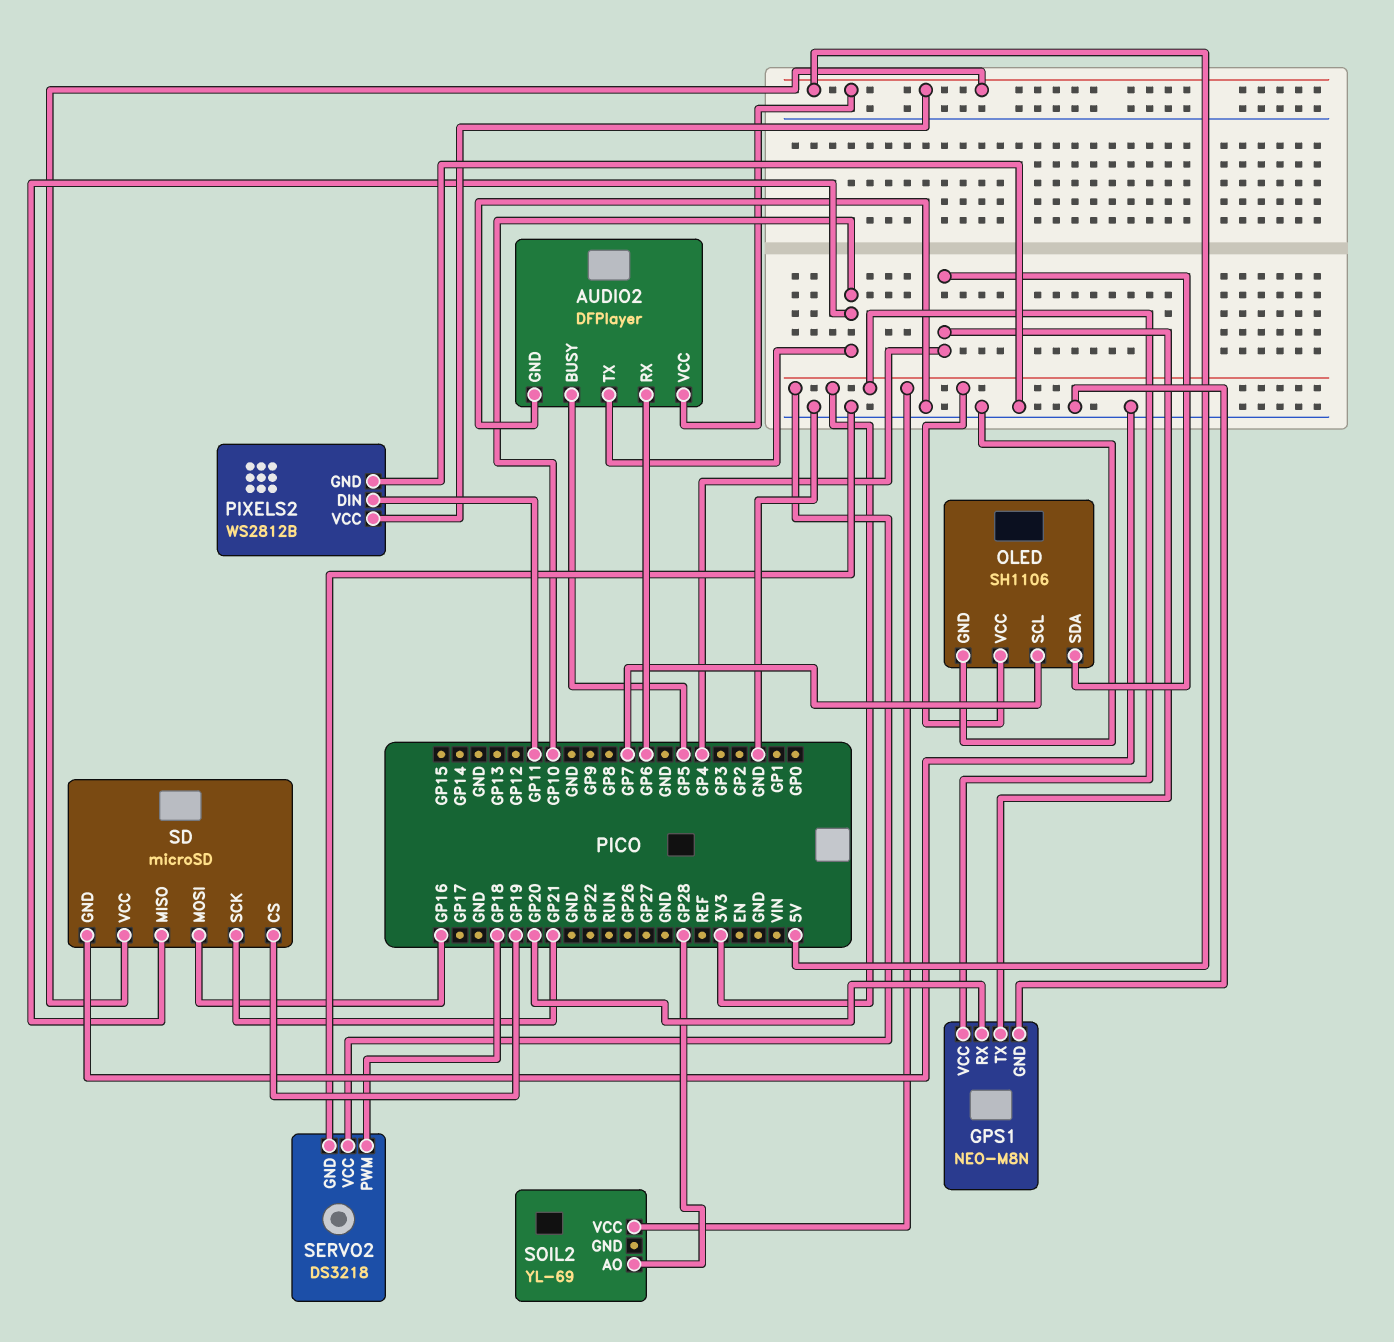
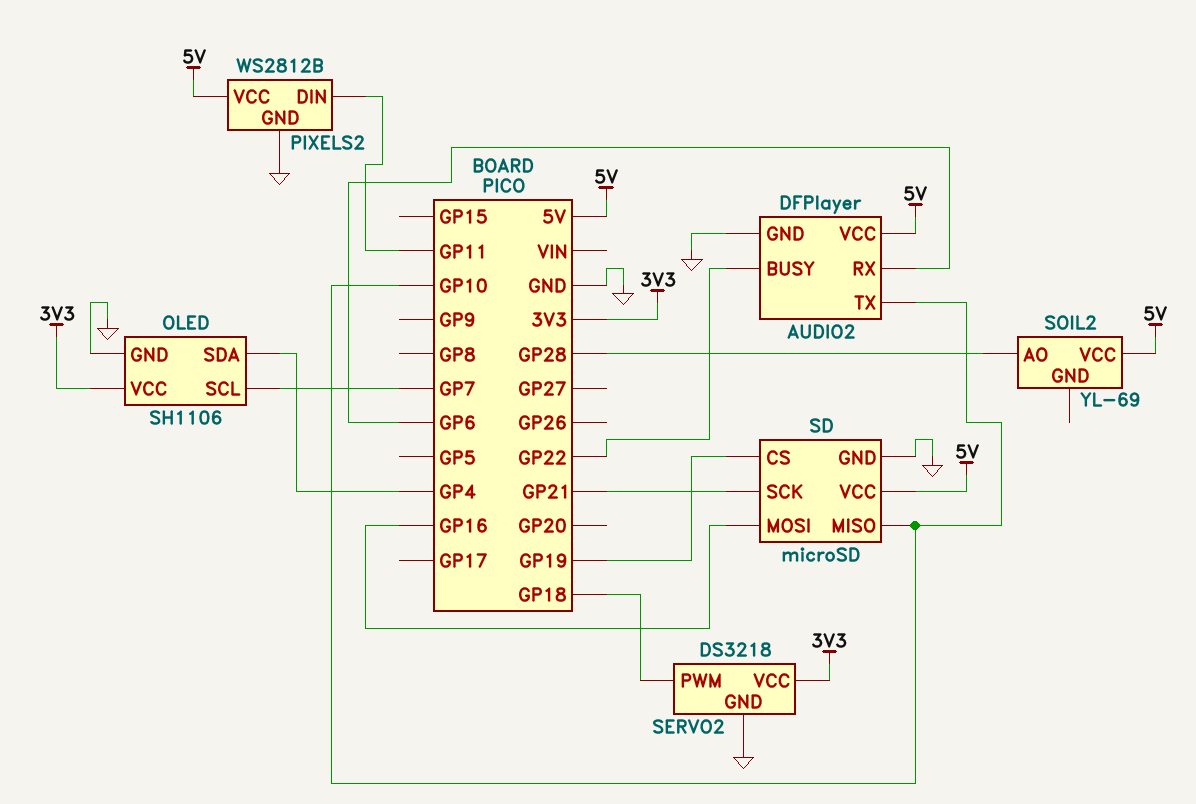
AUDIO2 pin BUSY: GP5 -> GP22
GPS1: NEO-M8N -> none
GPS1 pin GND: GND -> none
GPS1 pin RX: GP20 -> none
GPS1 pin TX: GP4 -> none
GPS1 pin VCC: 3V3 -> none
SOIL2 pin VCC: 3V3 -> 5V

